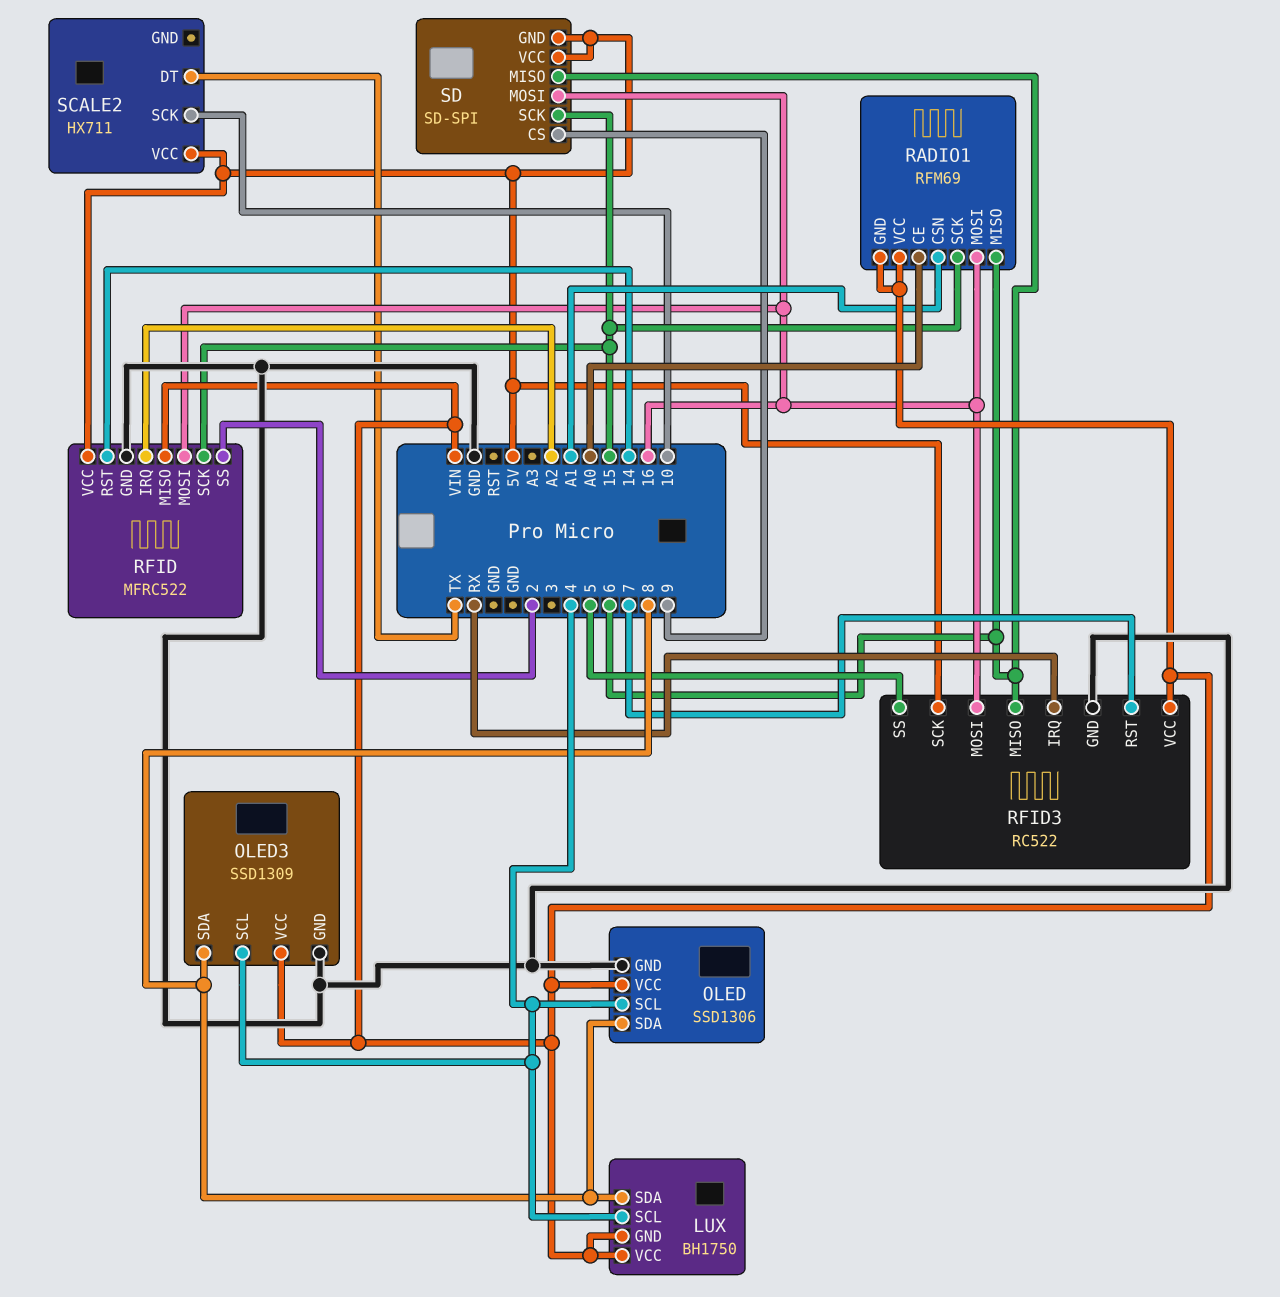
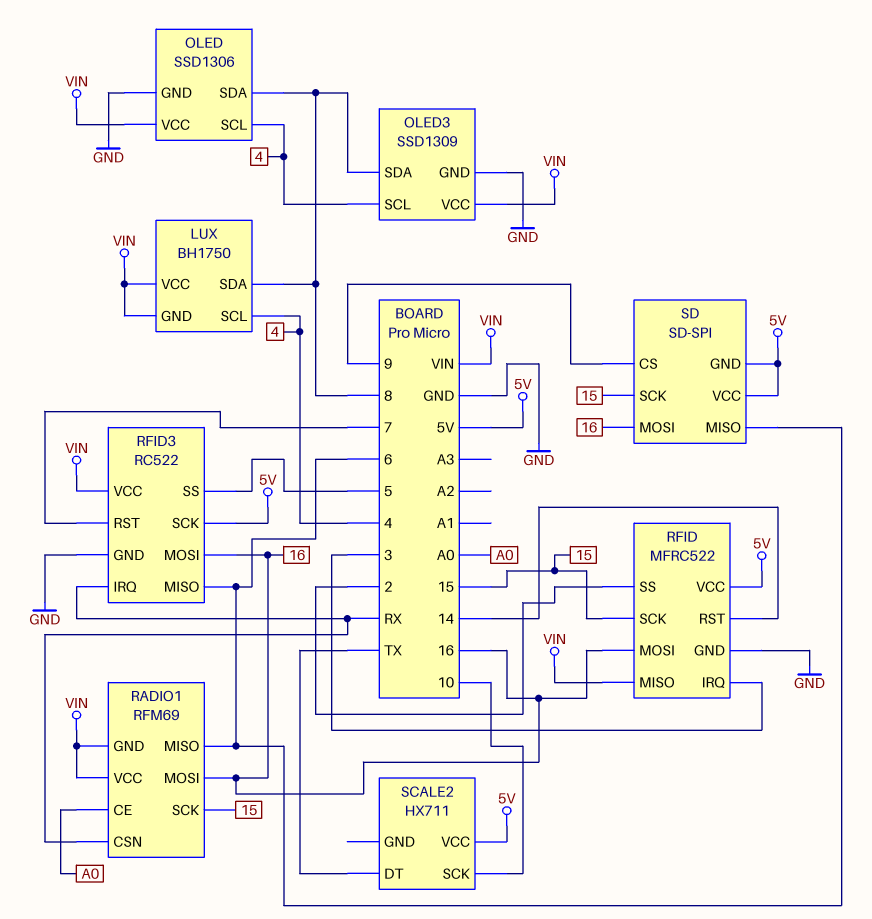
RADIO1 pin CSN: A1 -> RX
RFID pin IRQ: A2 -> 3

